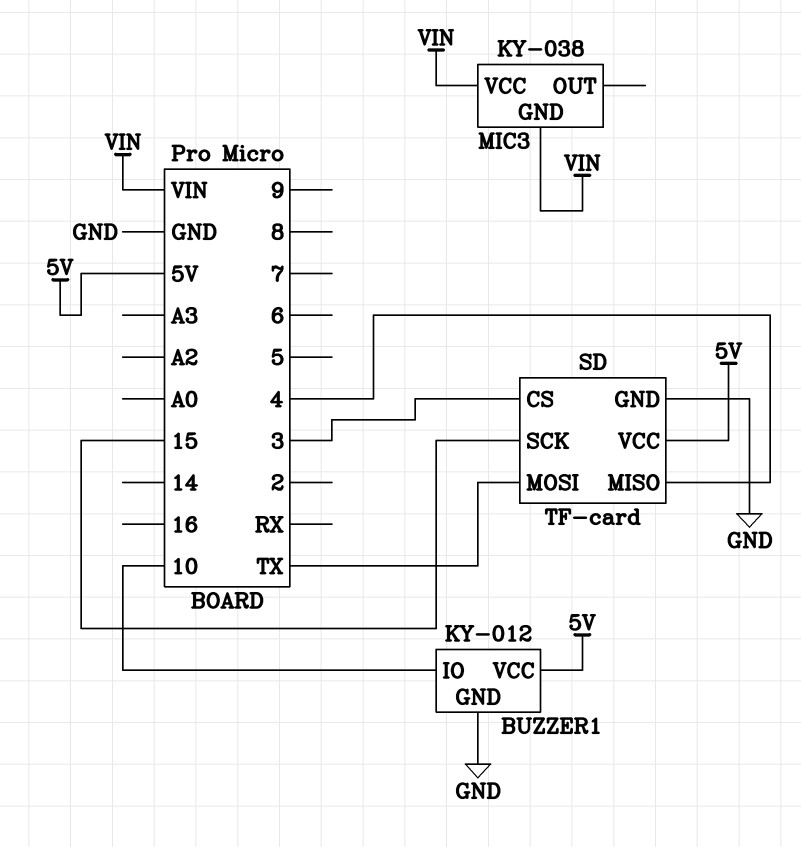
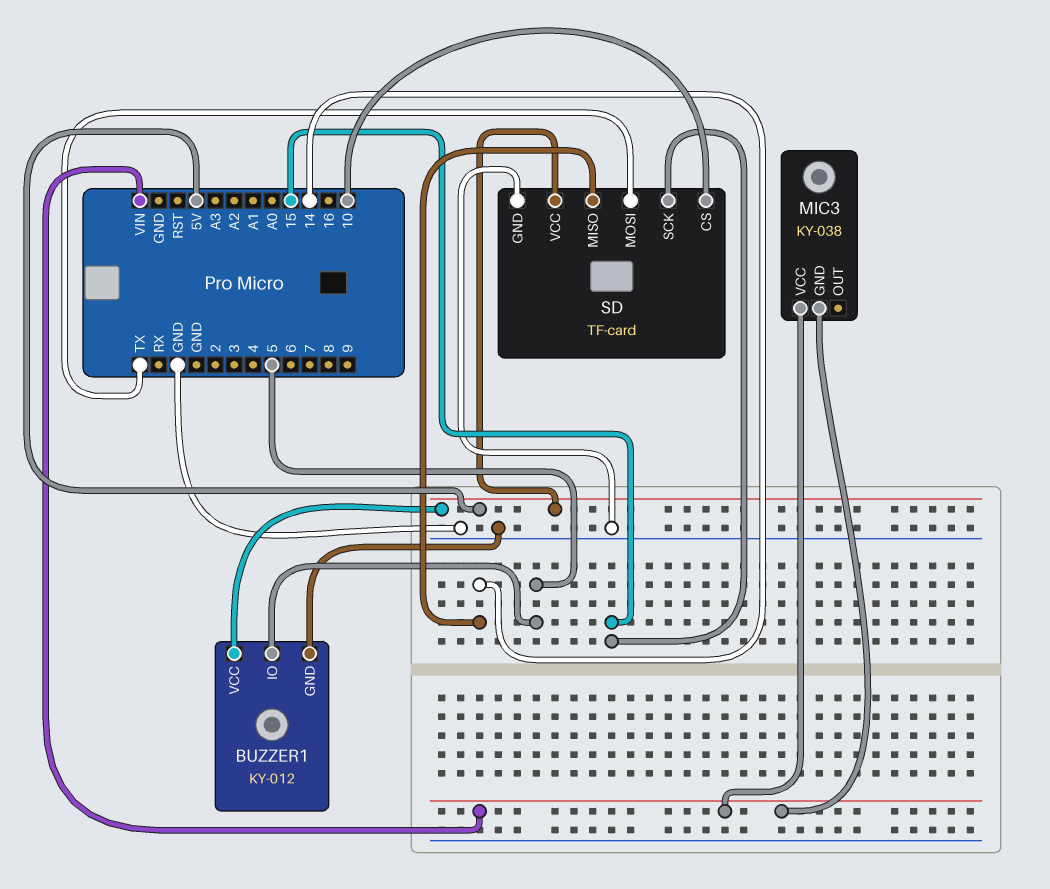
BUZZER1 pin IO: 10 -> 5
SD pin CS: 3 -> 10
SD pin MISO: 4 -> 14

